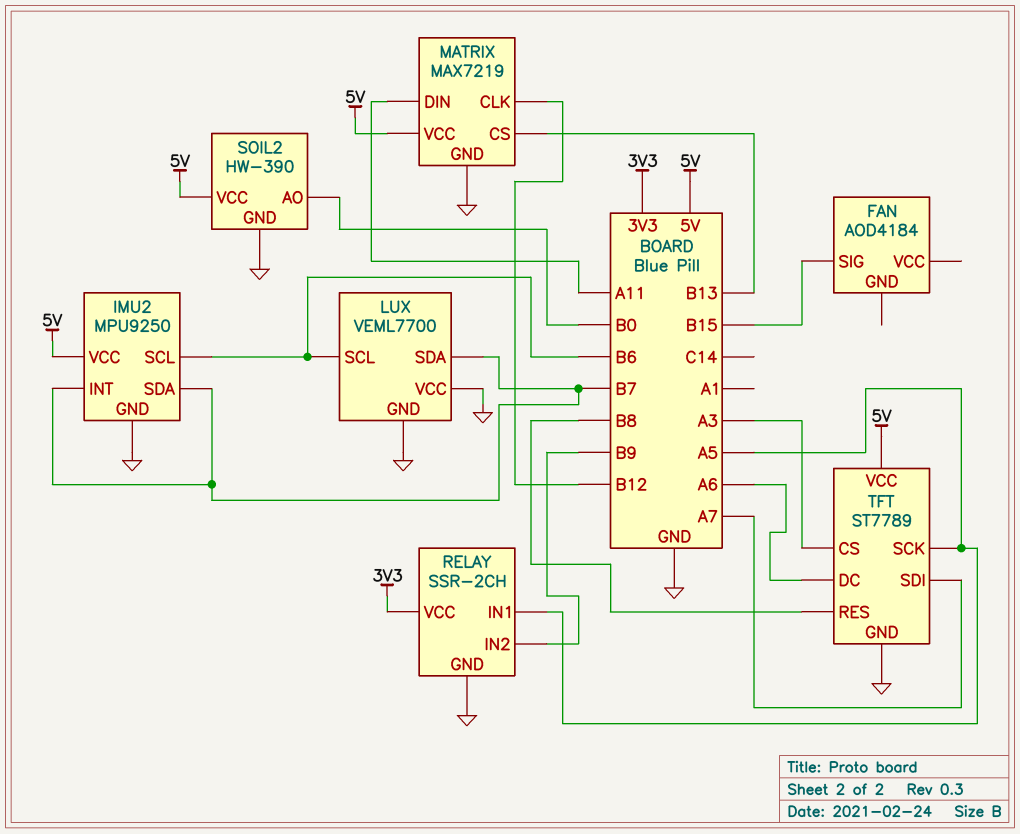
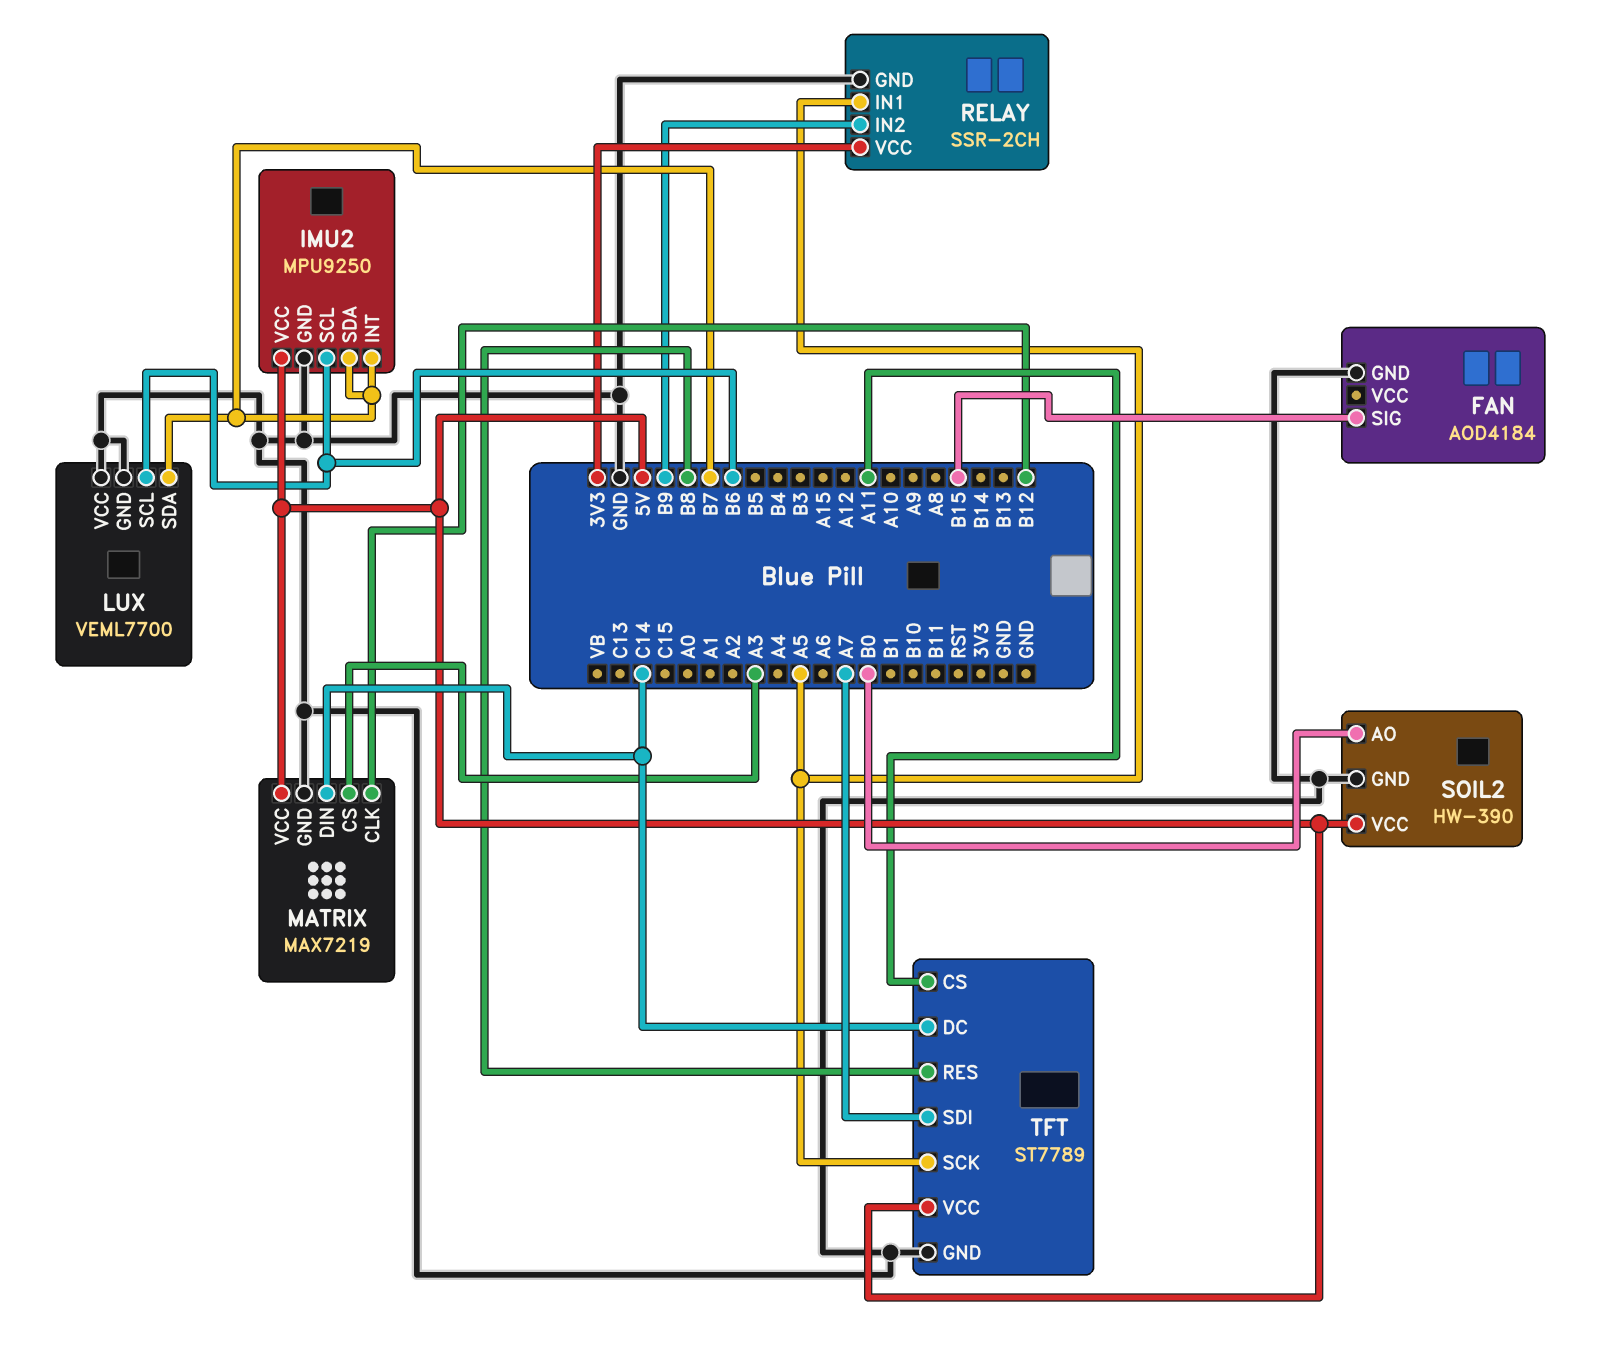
FAN pin GND: none -> GND
MATRIX pin CS: B13 -> A3
MATRIX pin DIN: A11 -> C14
TFT pin CS: A3 -> A11
TFT pin DC: A6 -> C14

